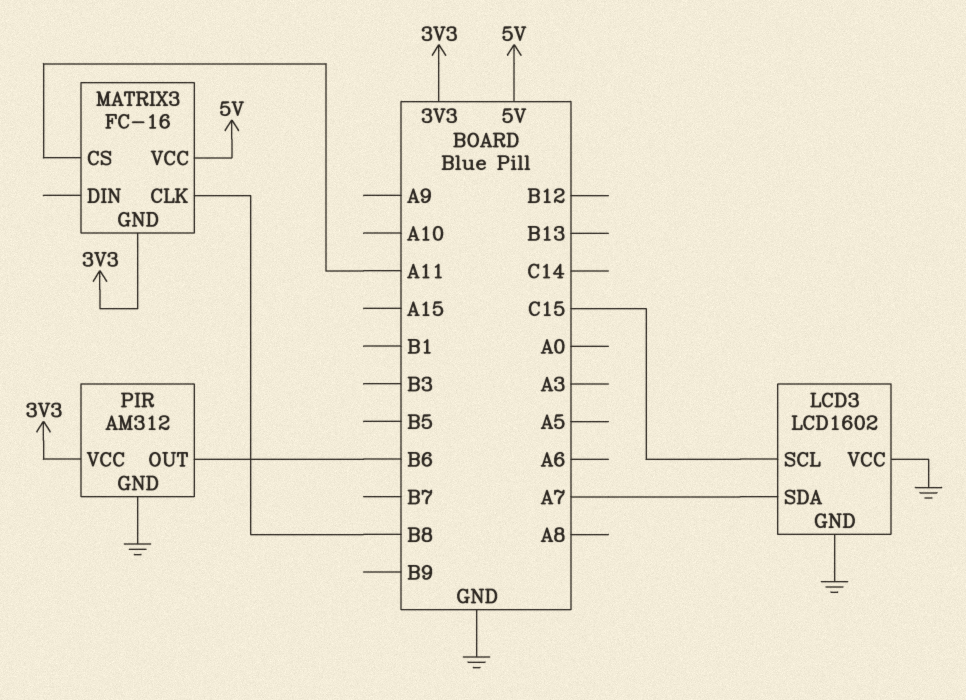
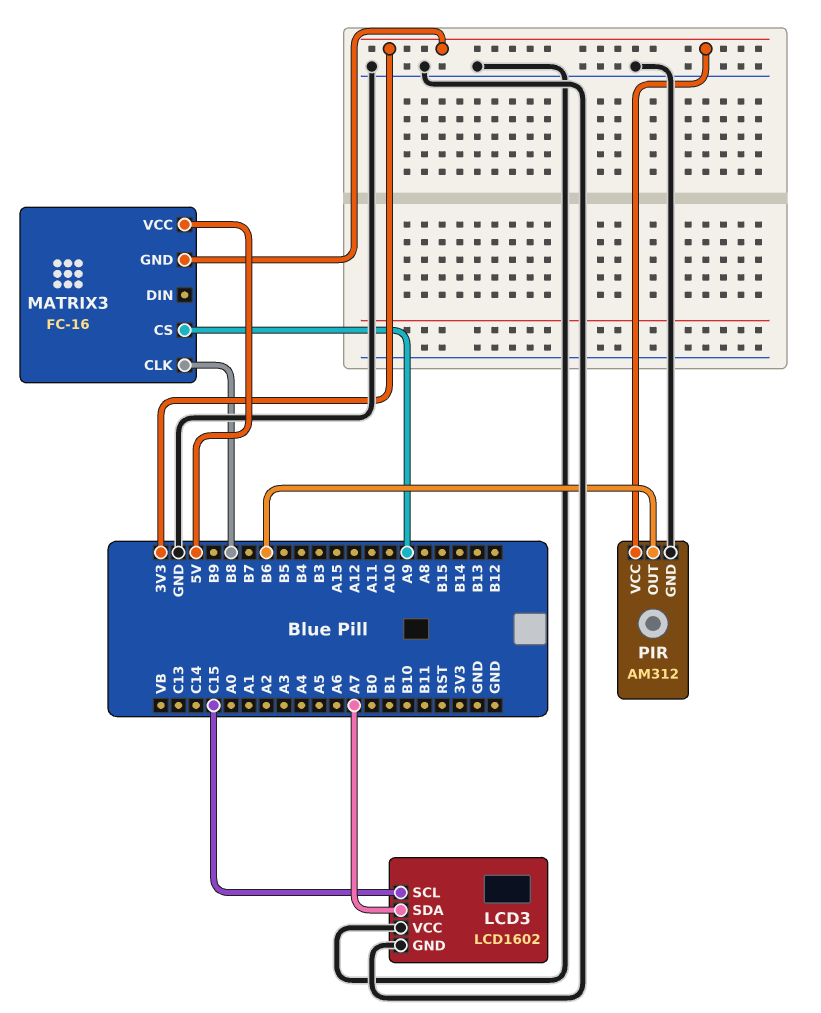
MATRIX3 pin CS: A11 -> A9

